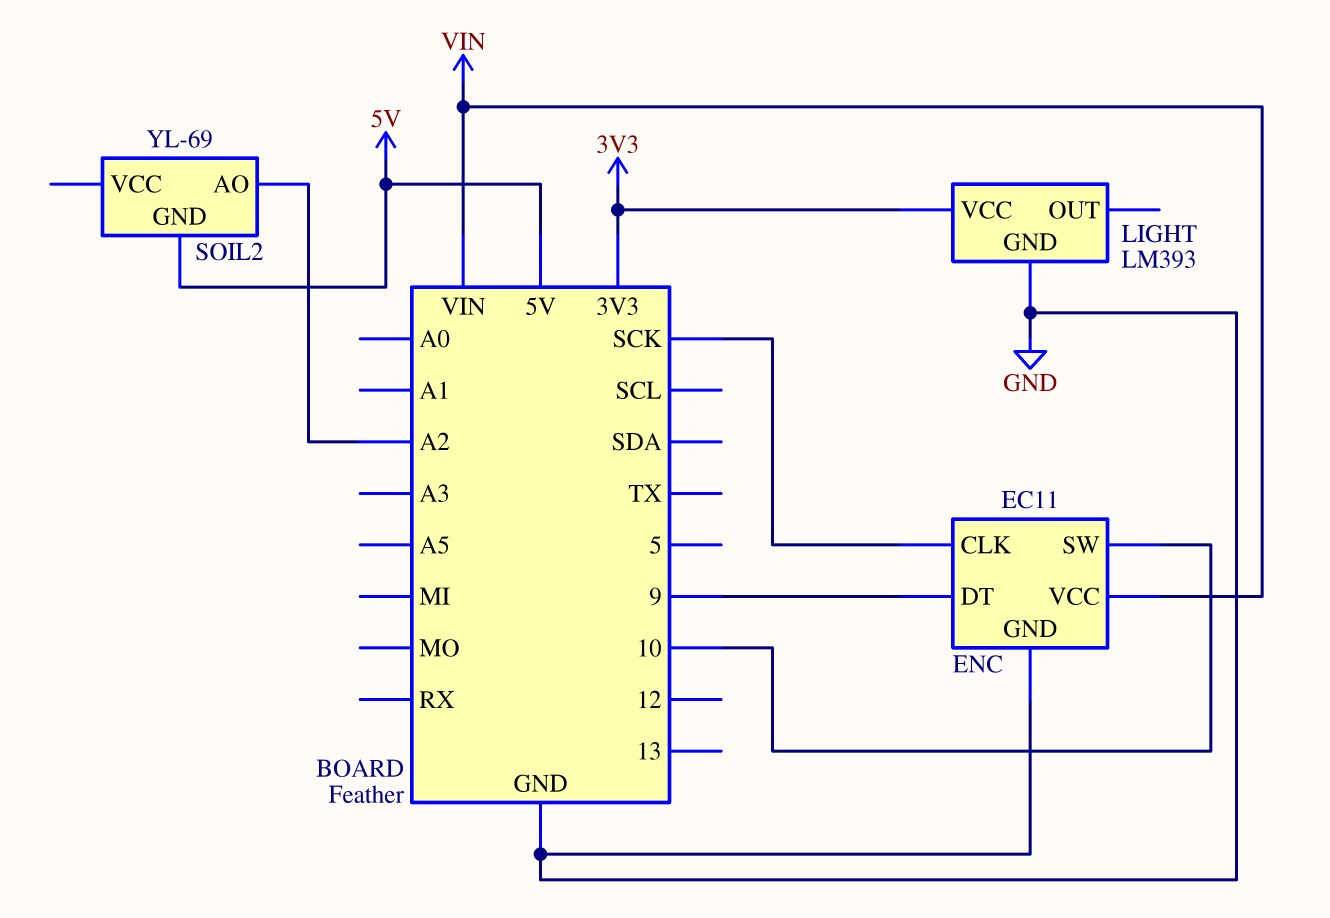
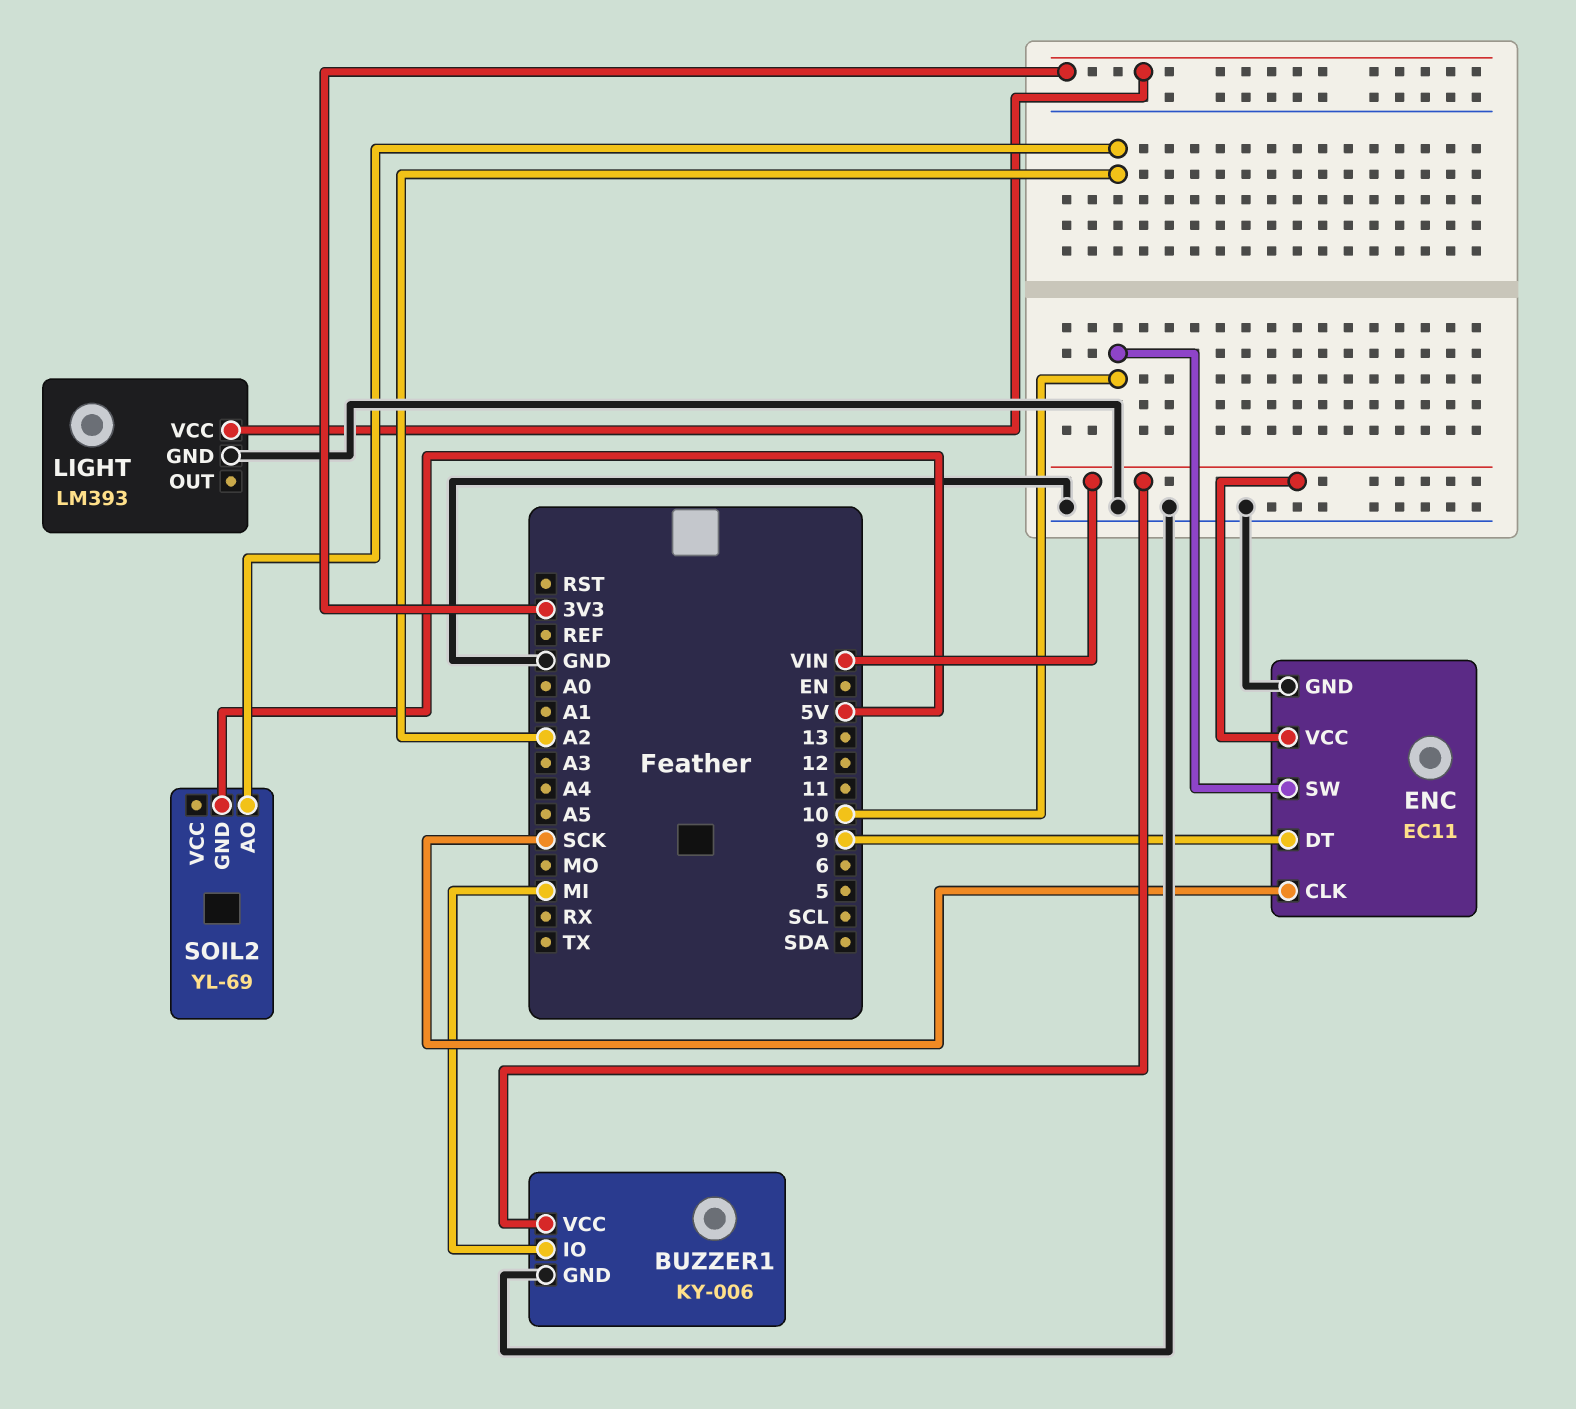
BUZZER1: none -> KY-006
BUZZER1 pin GND: none -> GND
BUZZER1 pin IO: none -> MI
BUZZER1 pin VCC: none -> VIN

